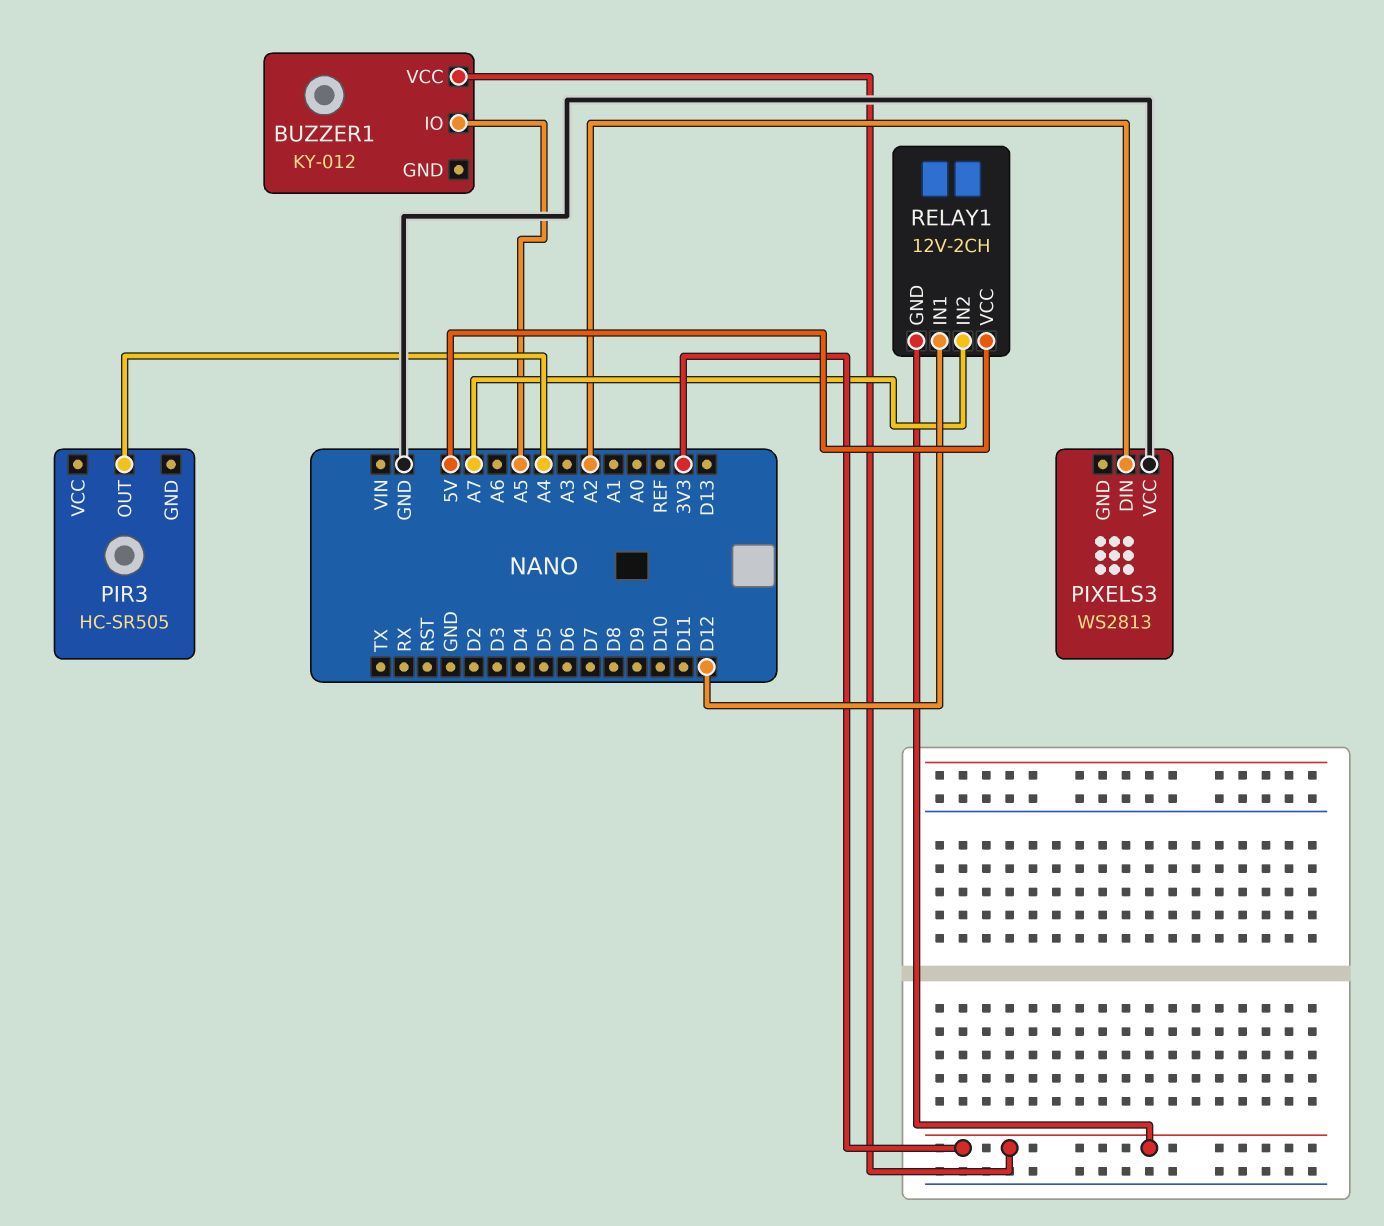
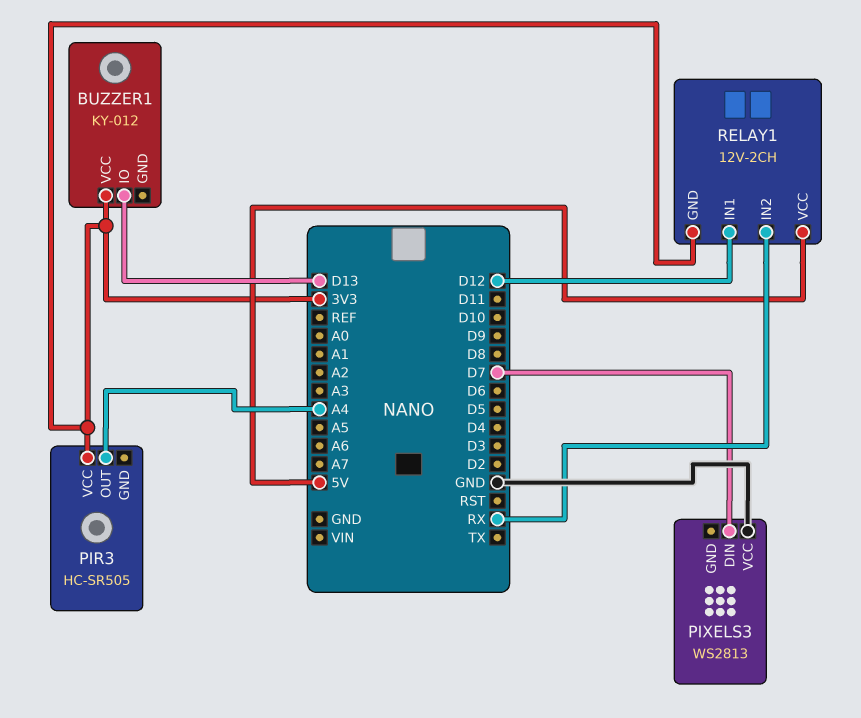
BUZZER1 pin IO: A5 -> D13
PIR3 pin VCC: none -> 3V3
PIXELS3 pin DIN: A2 -> D7
RELAY1 pin IN2: A7 -> RX

